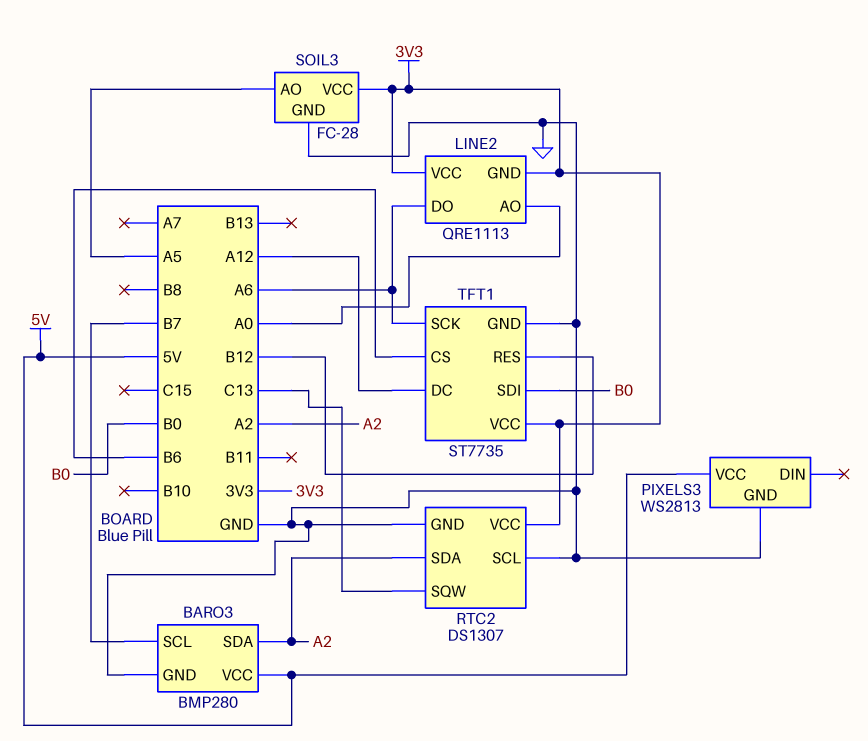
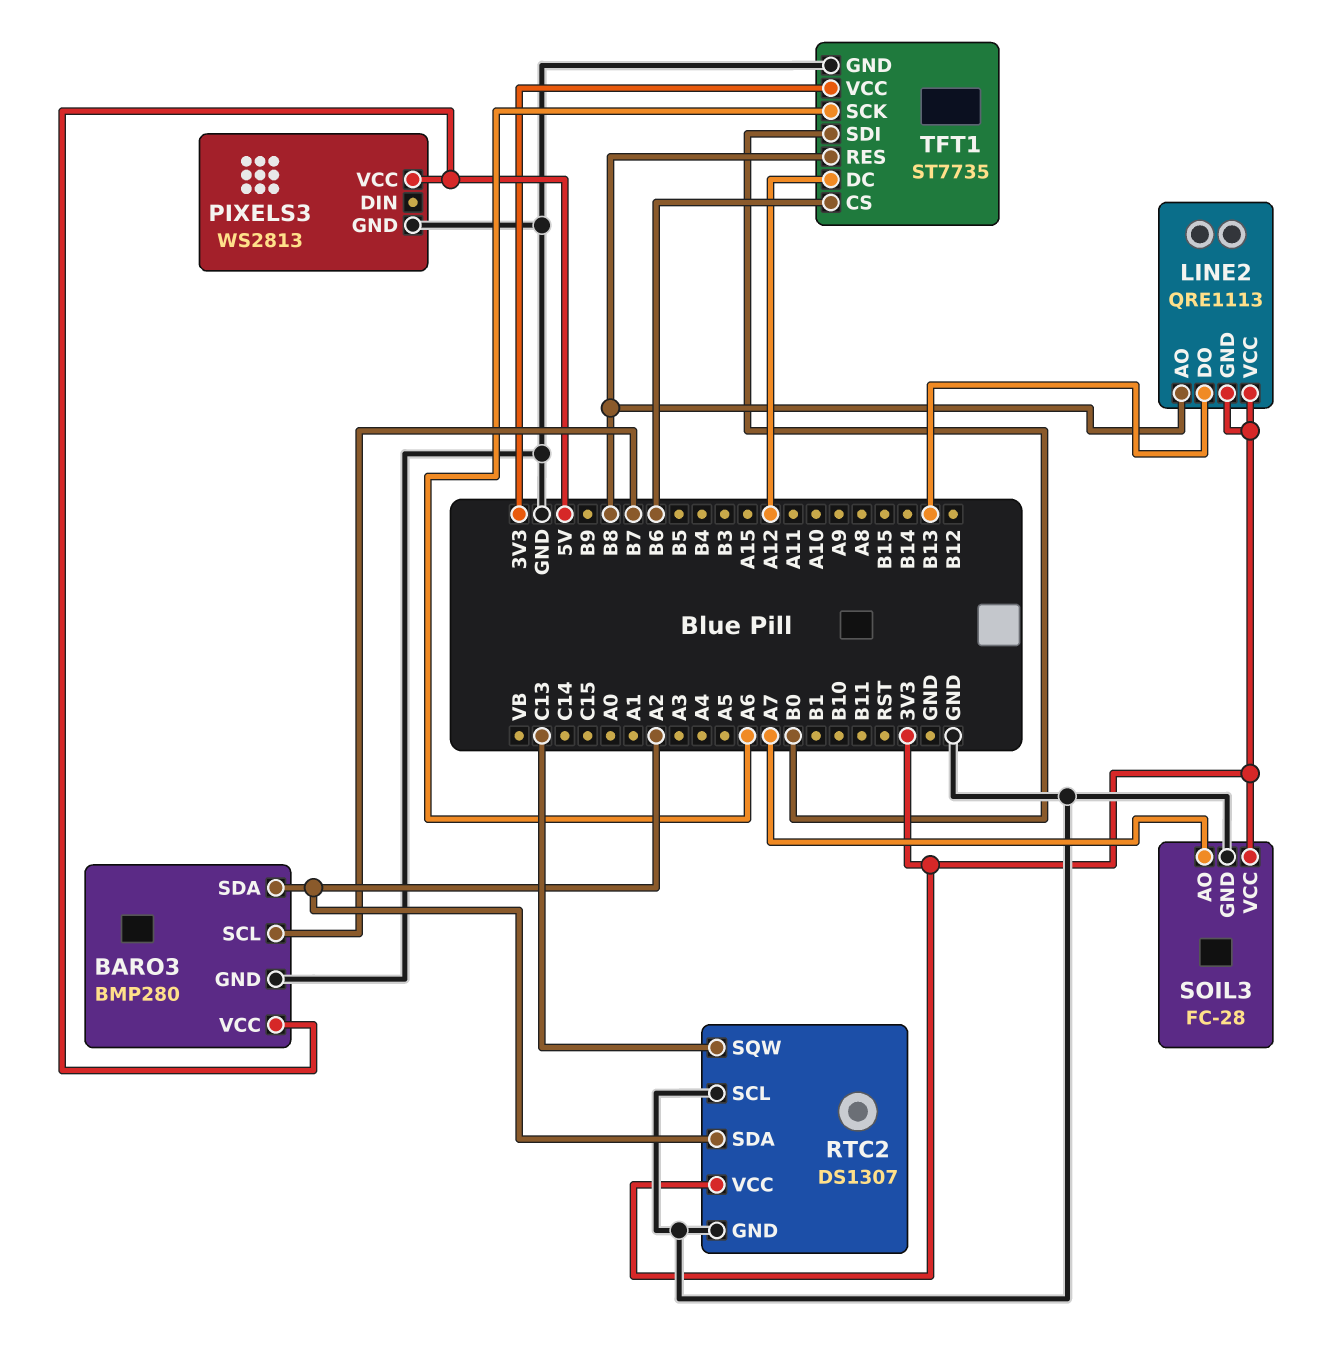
LINE2 pin AO: A0 -> B8
LINE2 pin DO: A6 -> B13
SOIL3 pin AO: A5 -> A7
TFT1 pin RES: B12 -> B8

